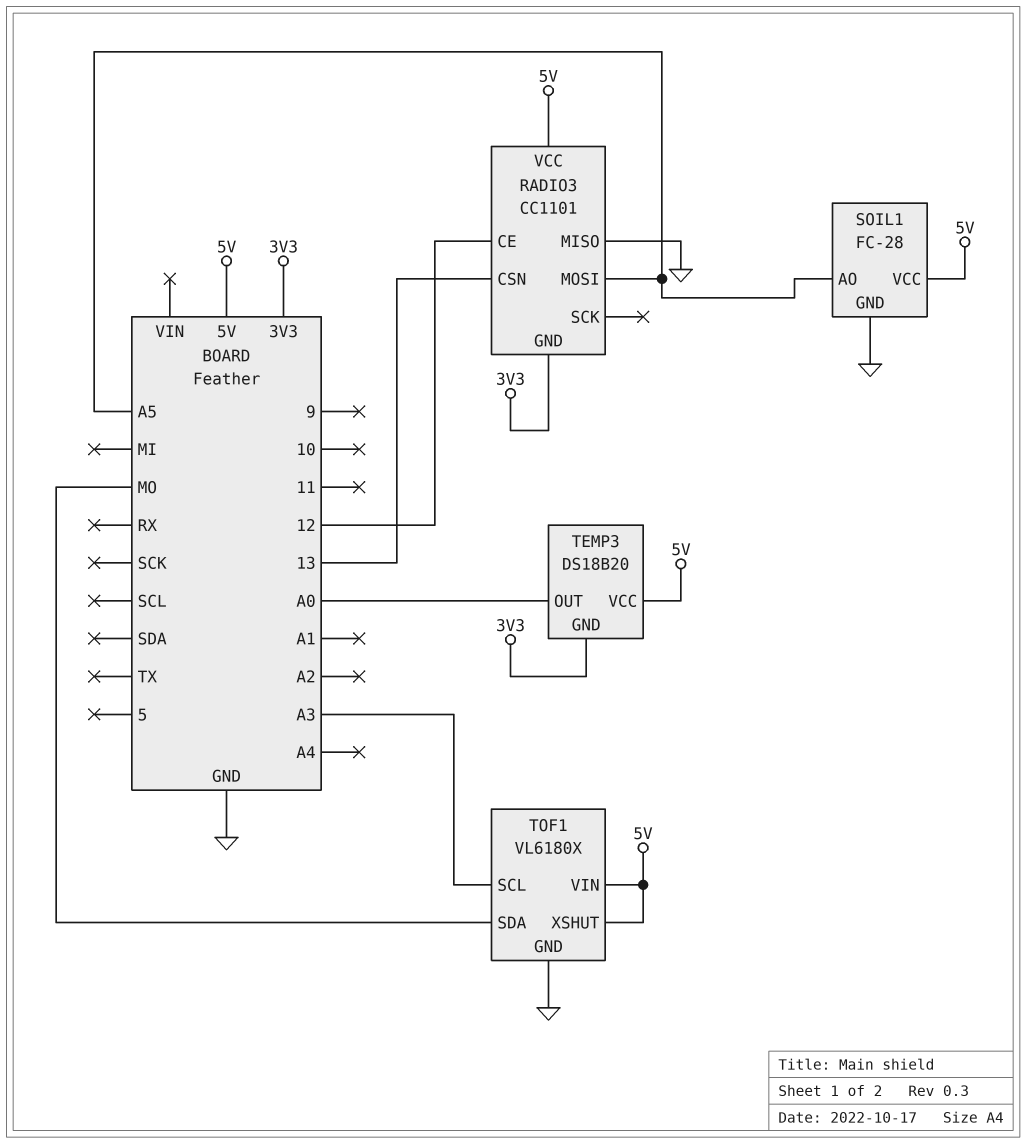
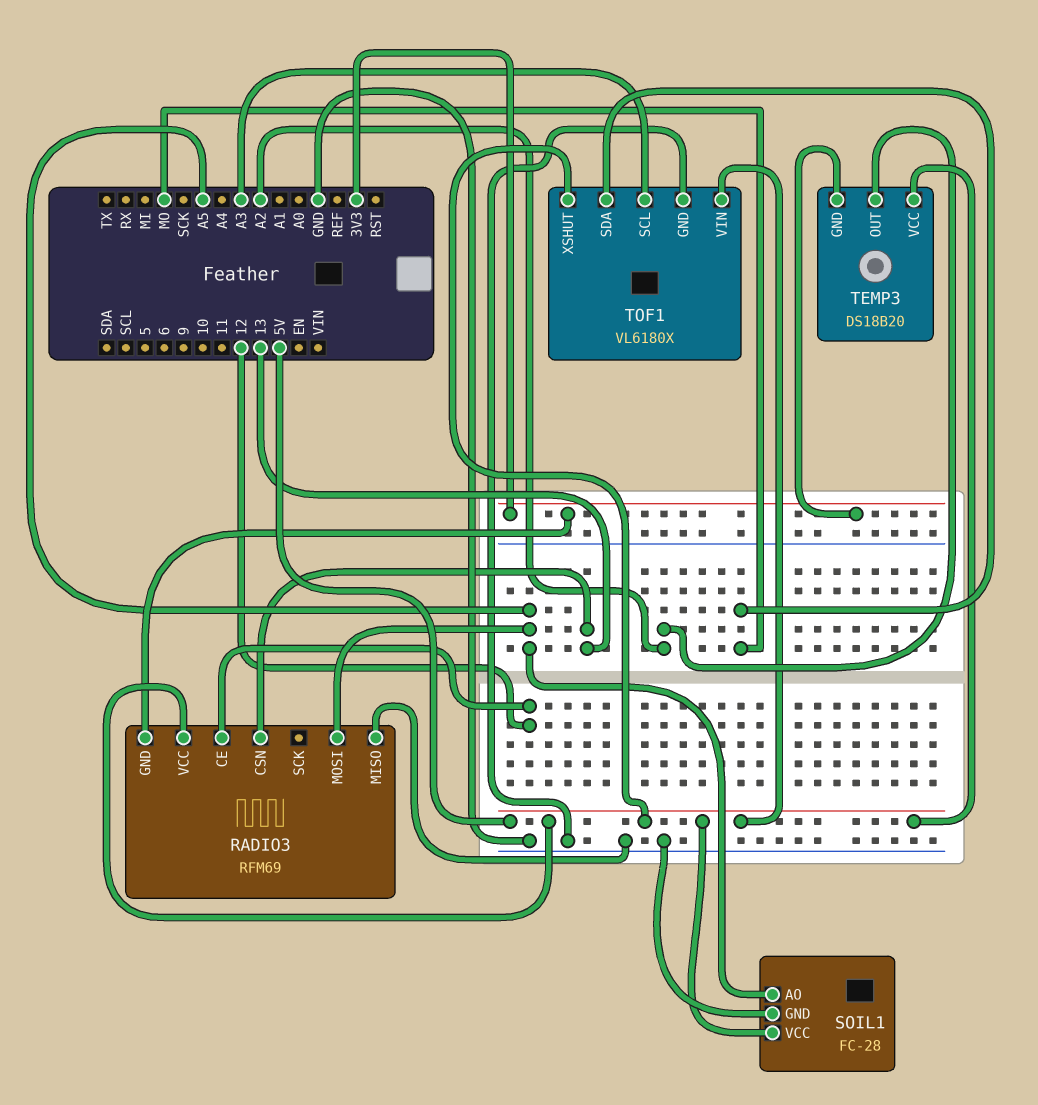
RADIO3: CC1101 -> RFM69
TEMP3 pin OUT: A0 -> A2

